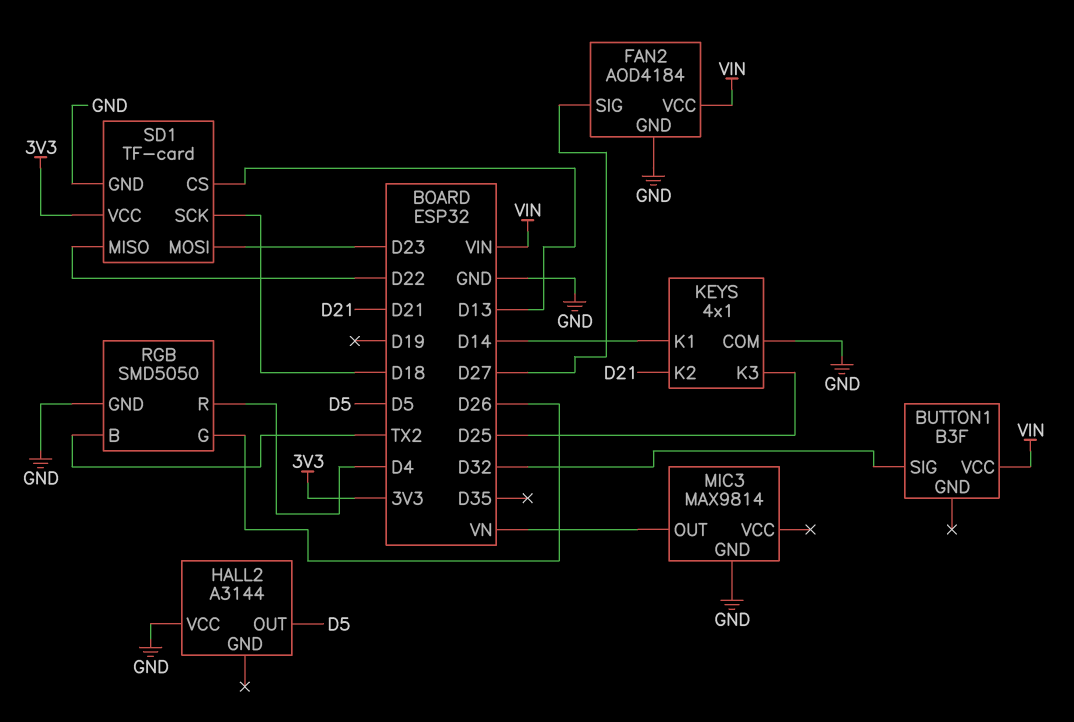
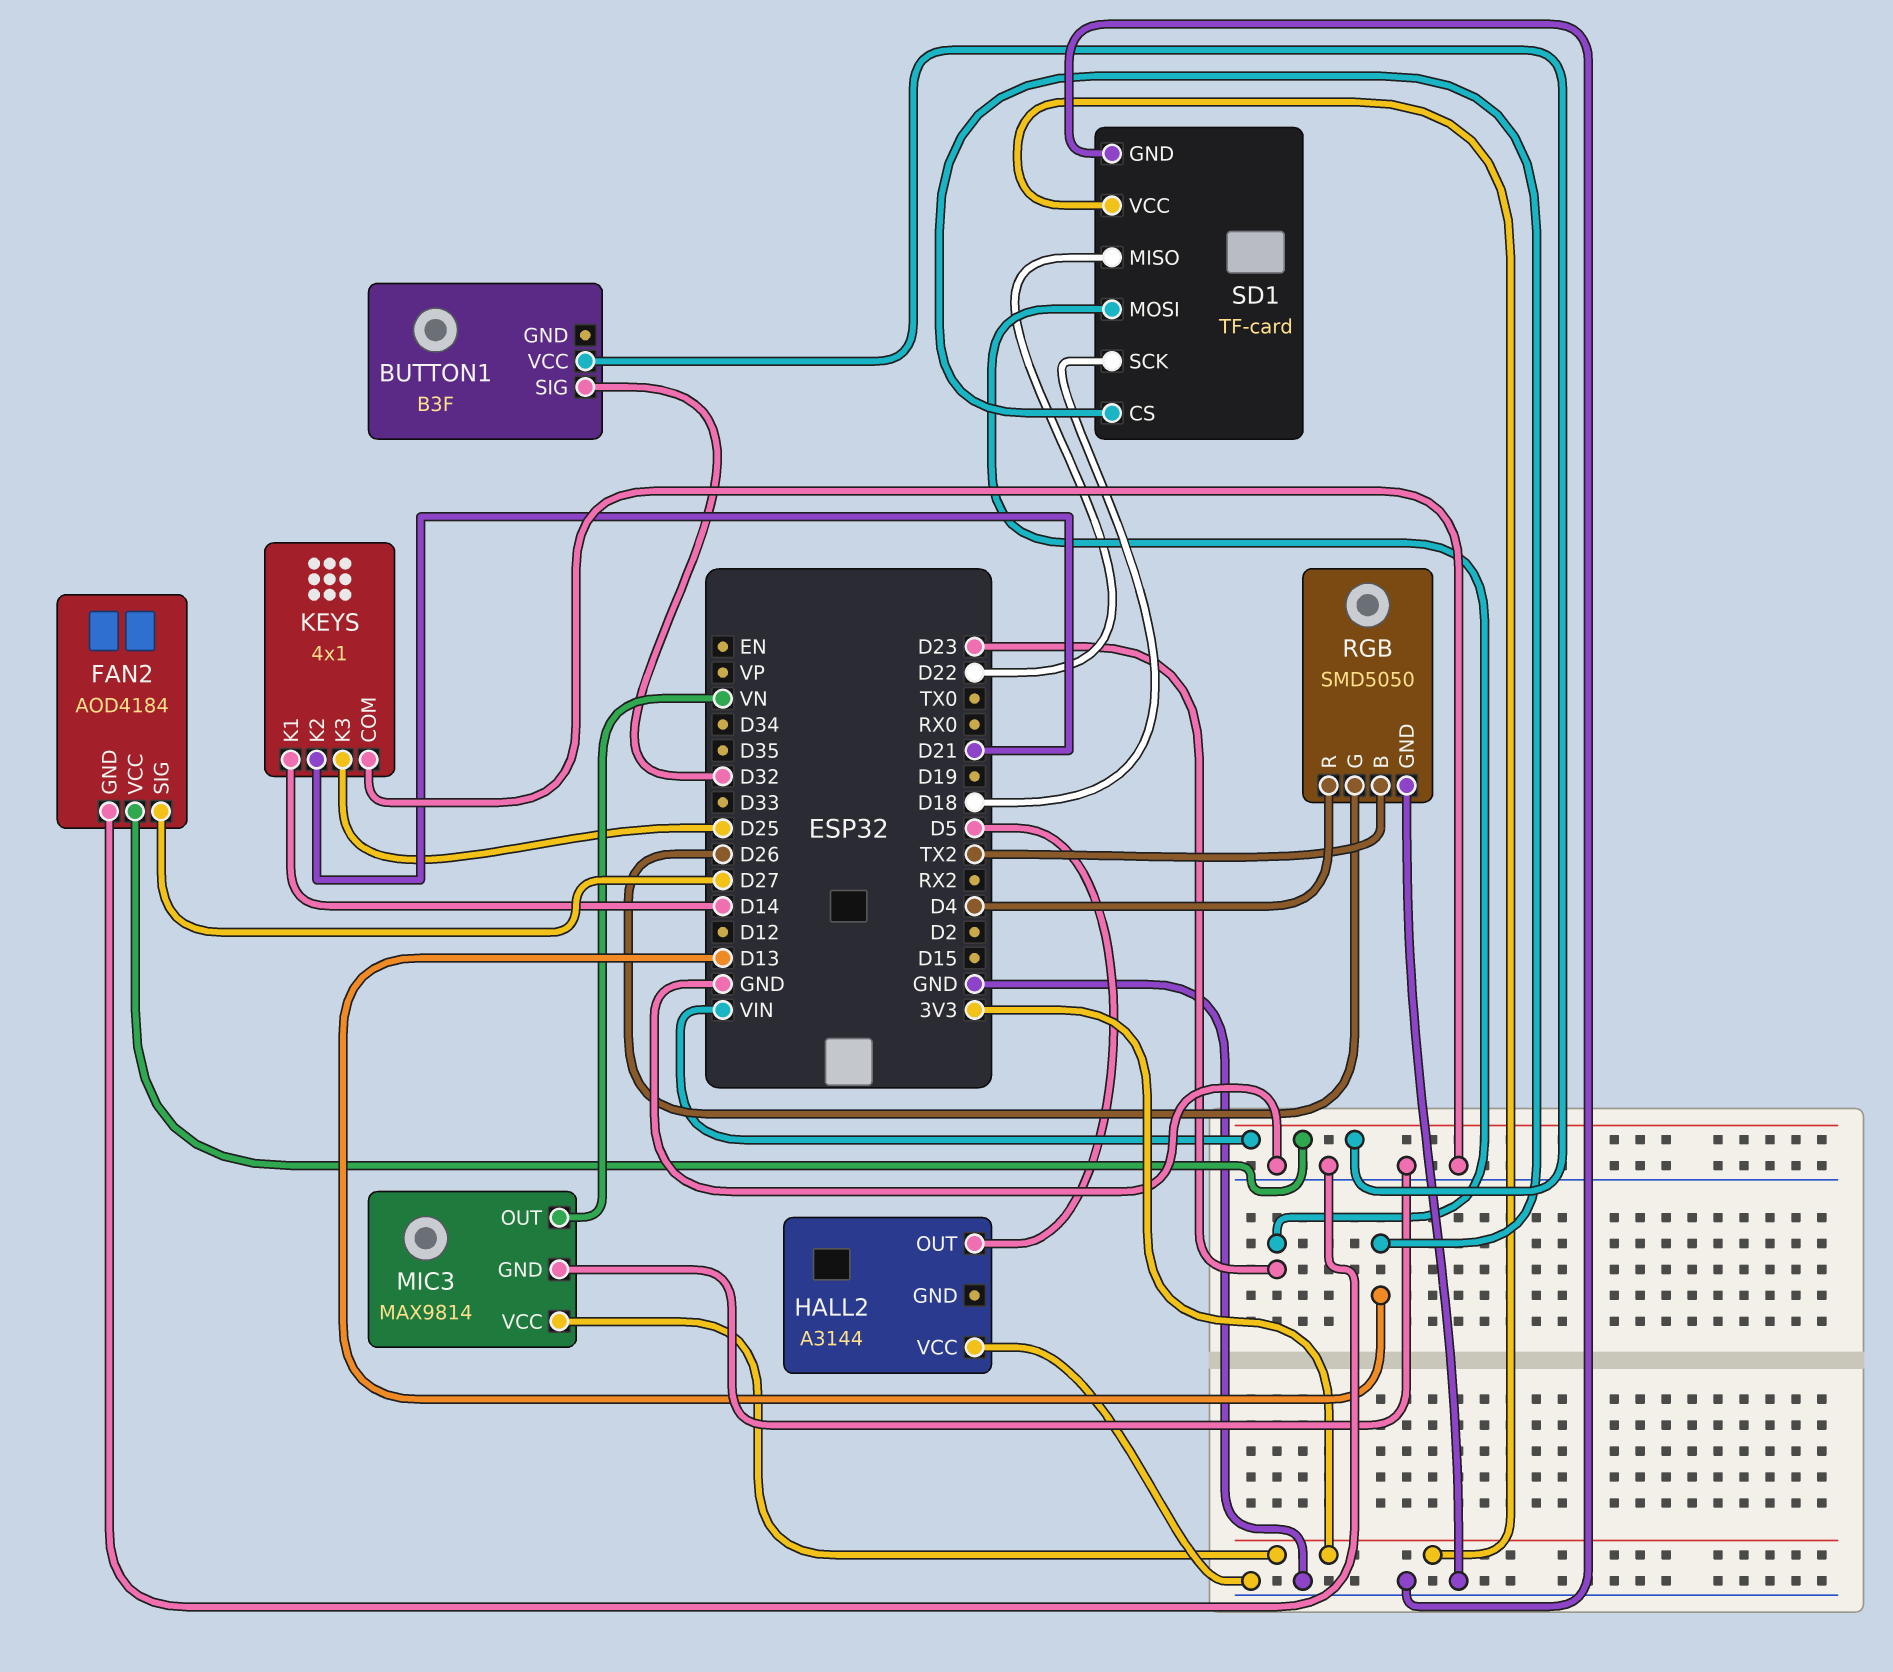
MIC3 pin VCC: none -> 3V3

